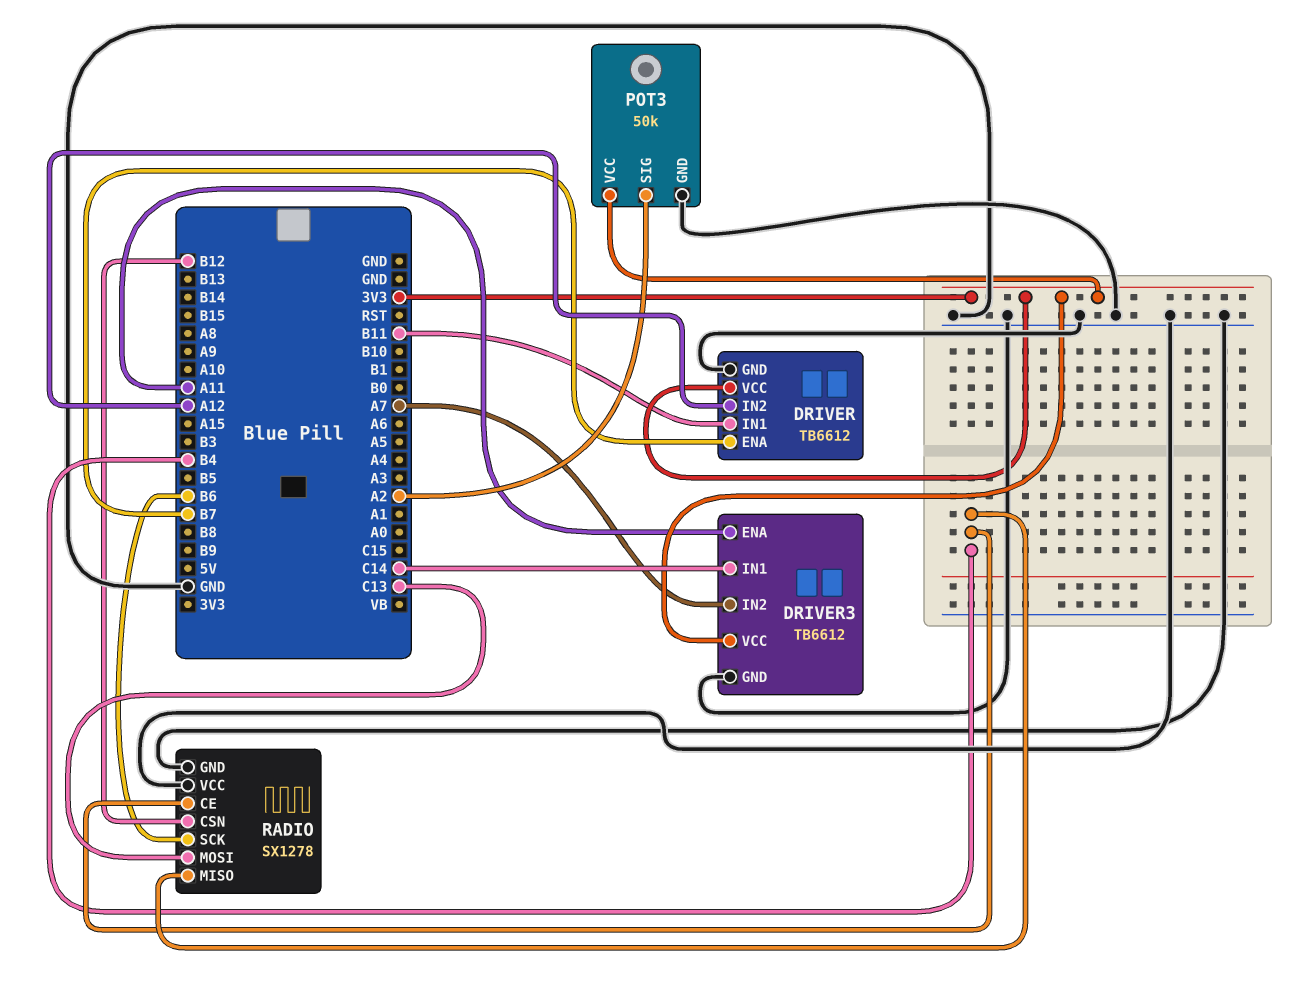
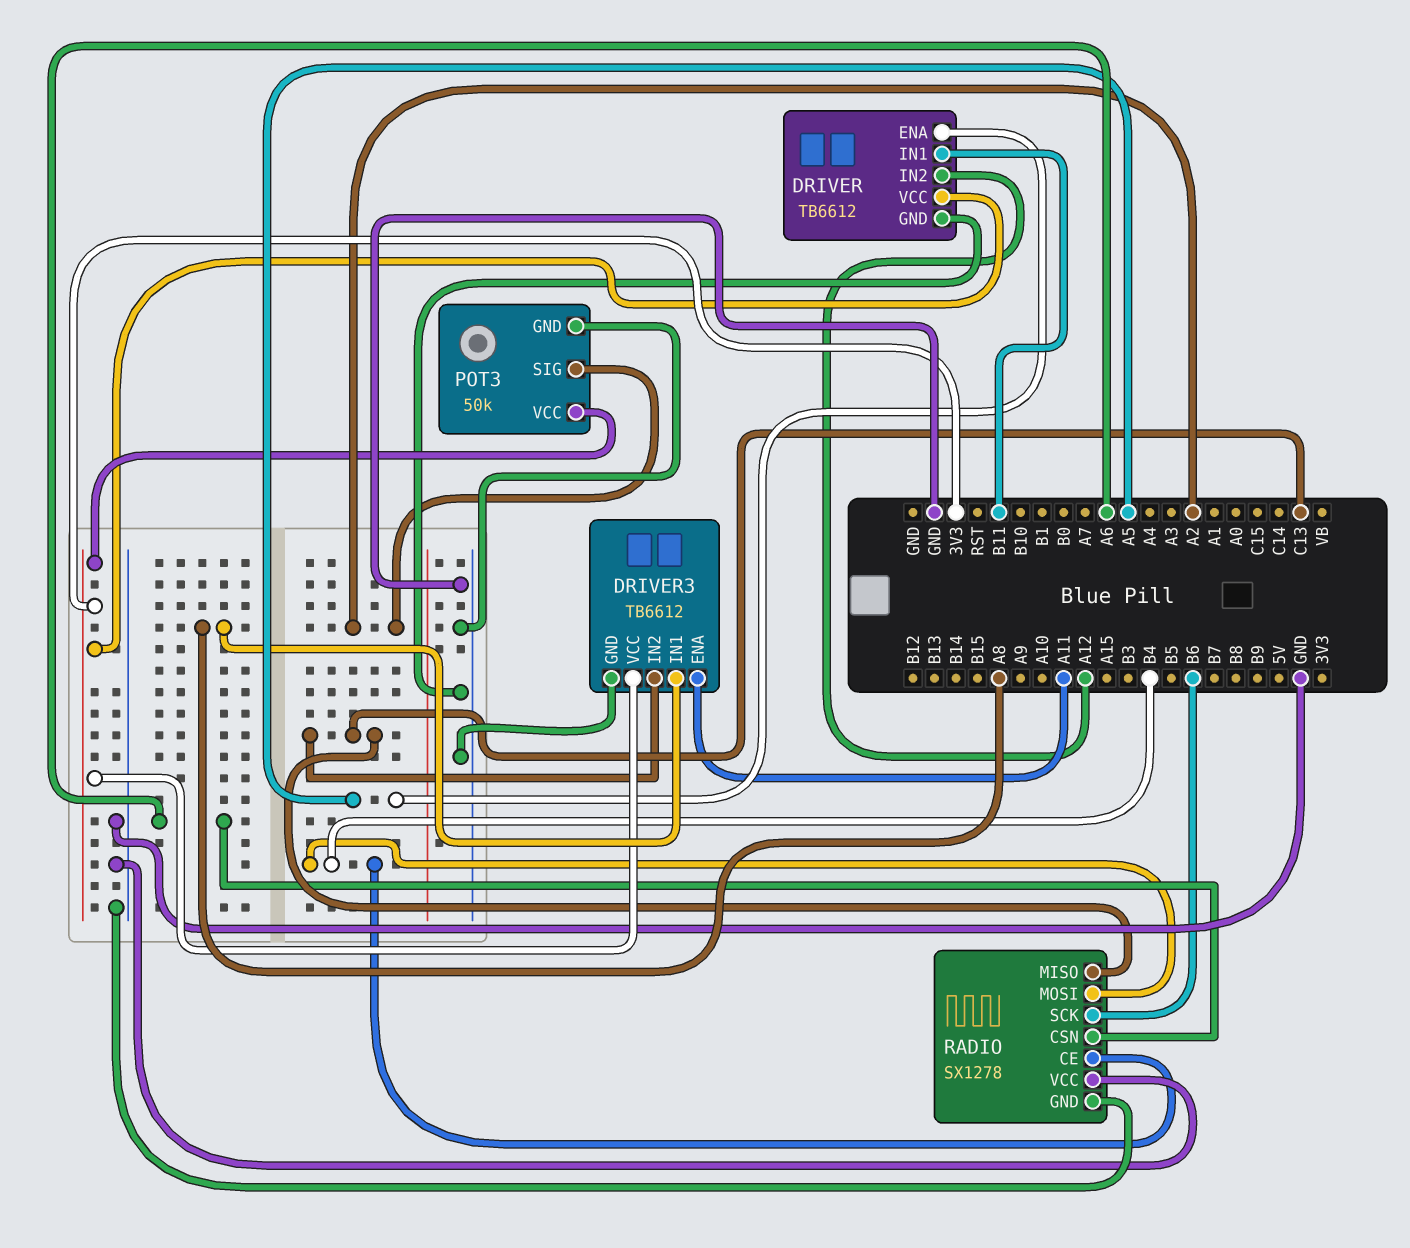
DRIVER pin ENA: B7 -> A5
DRIVER3 pin IN1: C14 -> A8
DRIVER3 pin IN2: A7 -> C13
RADIO pin CSN: B12 -> A6
RADIO pin MISO: B4 -> C13
RADIO pin MOSI: C13 -> B4

